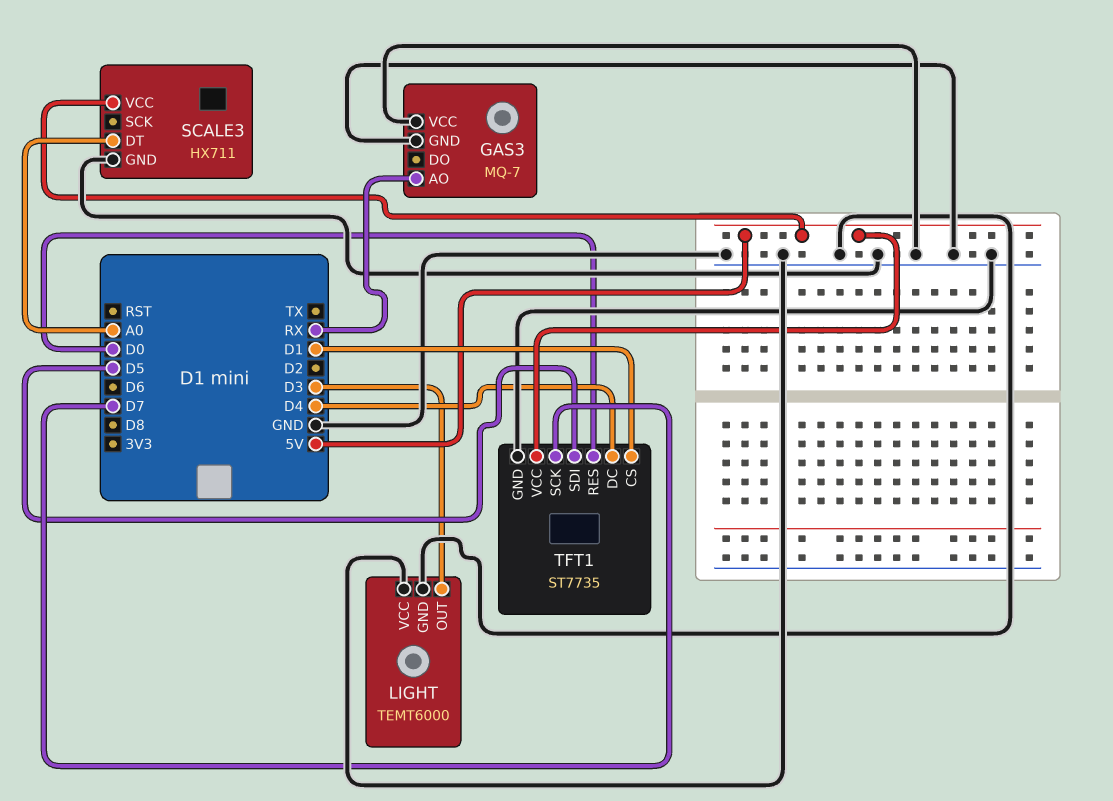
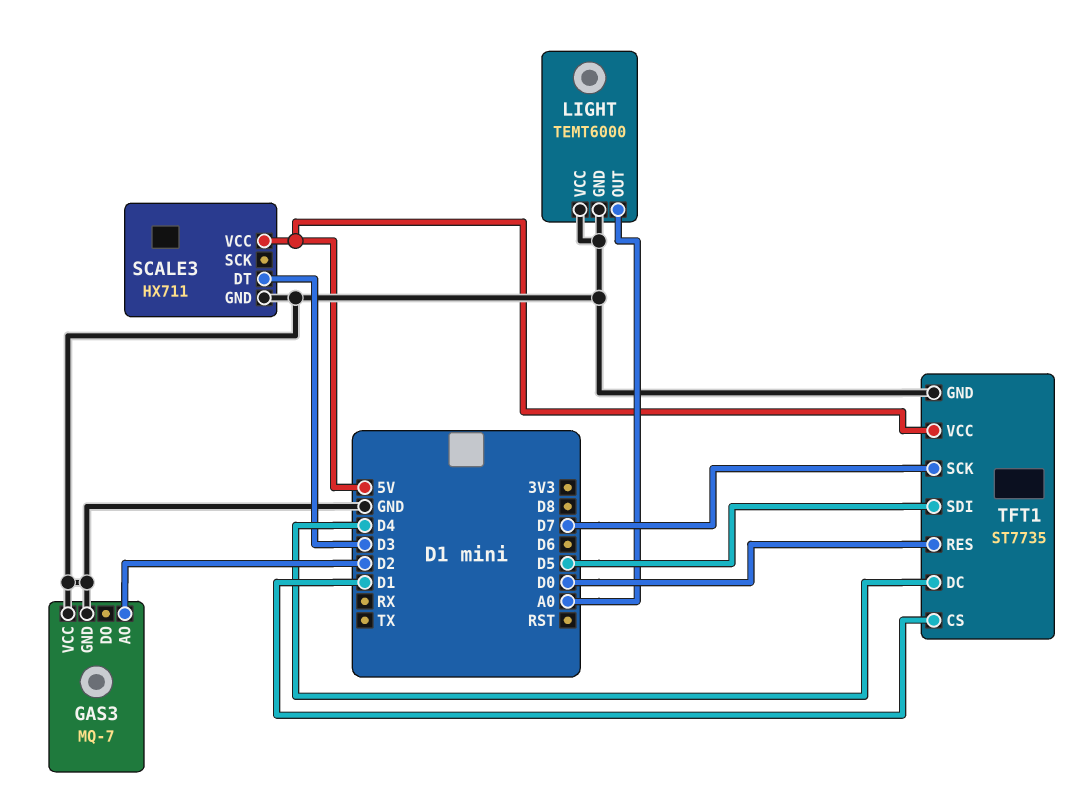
GAS3 pin AO: RX -> D2
LIGHT pin OUT: D3 -> A0
SCALE3 pin DT: A0 -> D3

